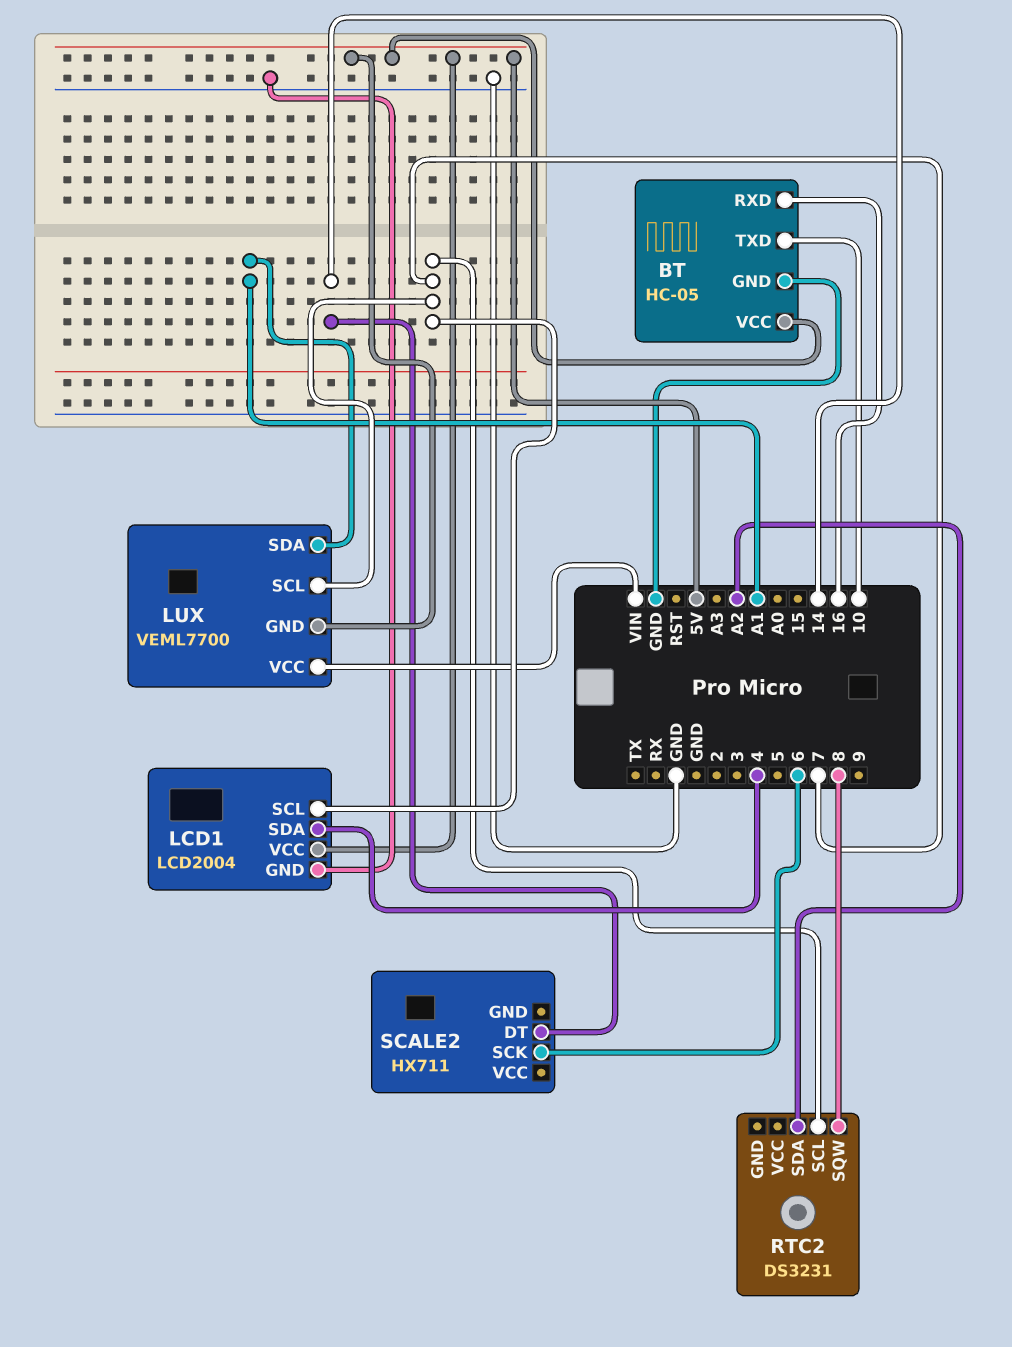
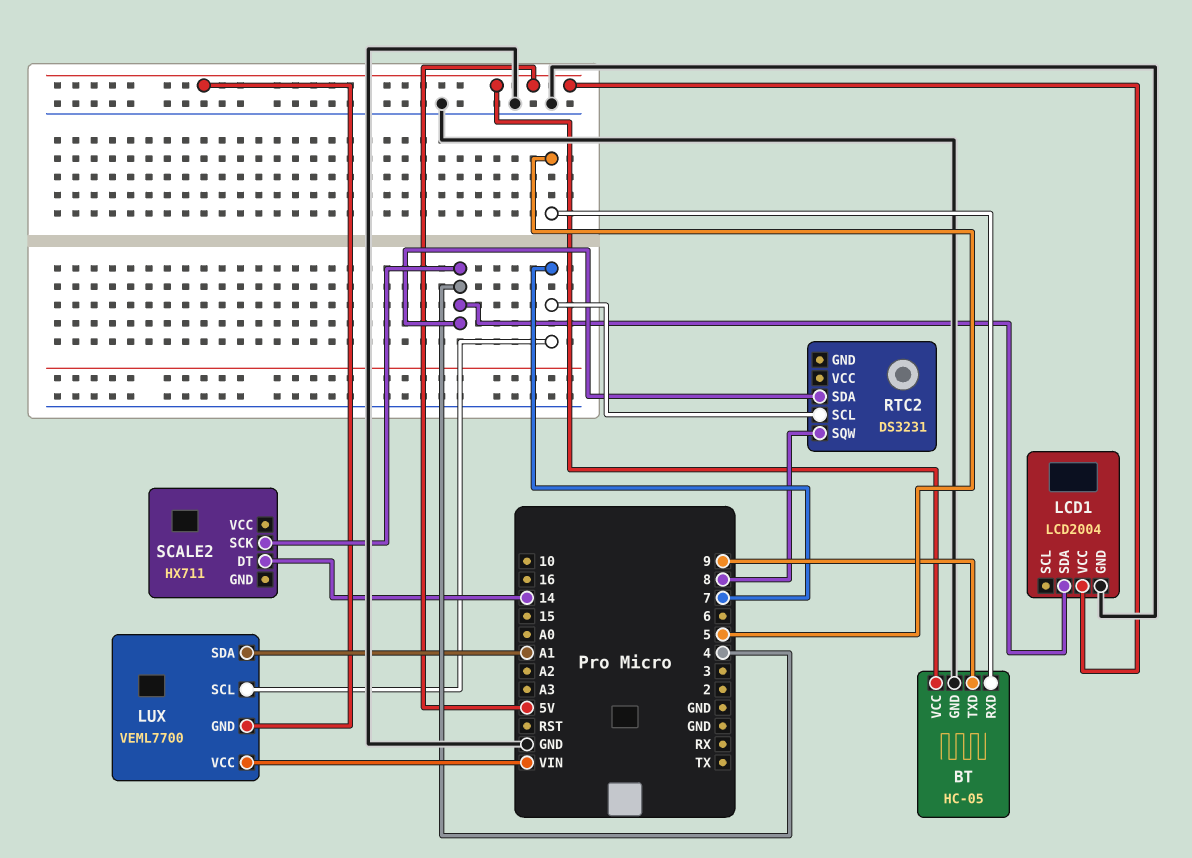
BT pin RXD: 16 -> 5
BT pin TXD: 10 -> 9
LCD1 pin SCL: 7 -> none
RTC2 pin SDA: A2 -> 4
SCALE2 pin SCK: 6 -> 4

